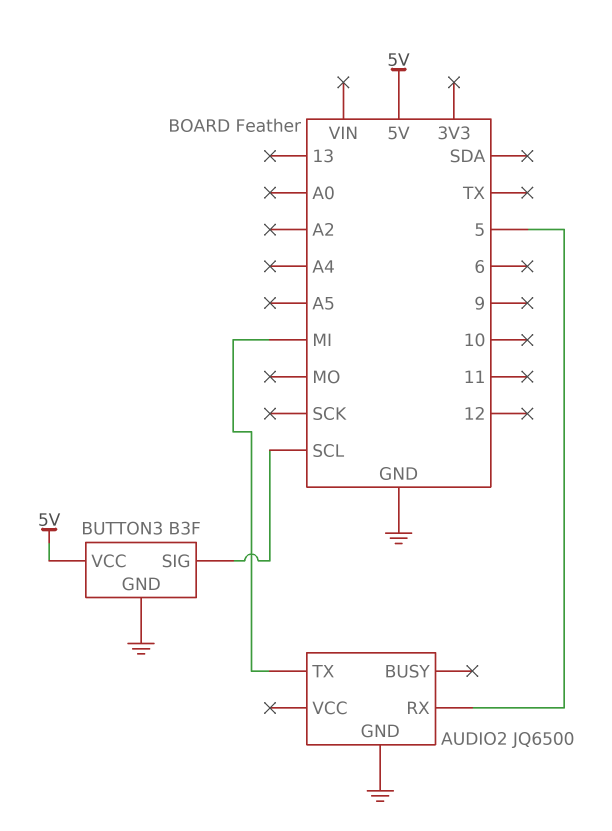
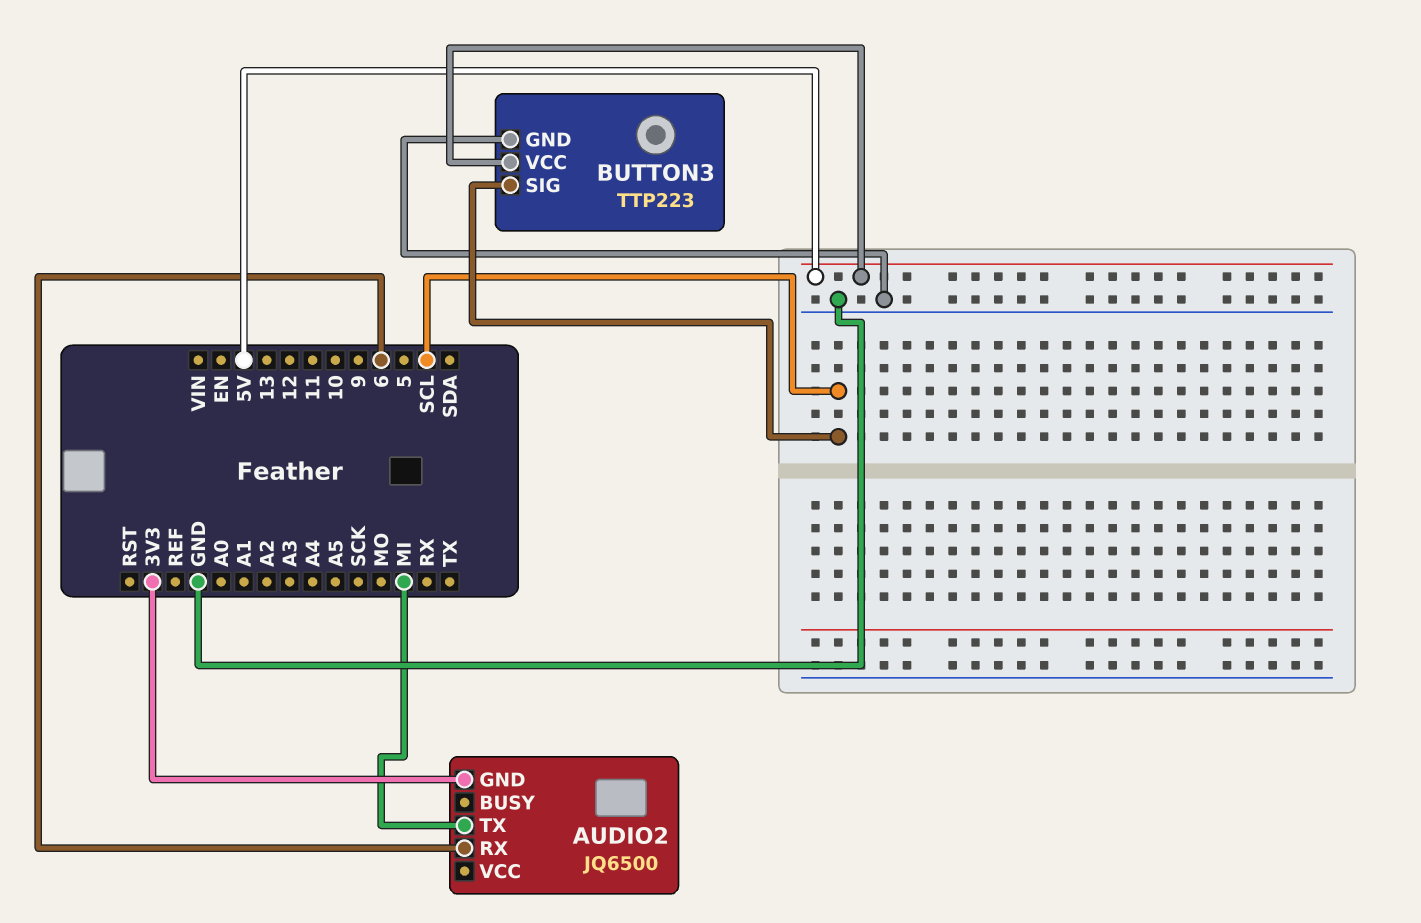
AUDIO2 pin GND: GND -> 3V3
AUDIO2 pin RX: 5 -> 6
BUTTON3: B3F -> TTP223

